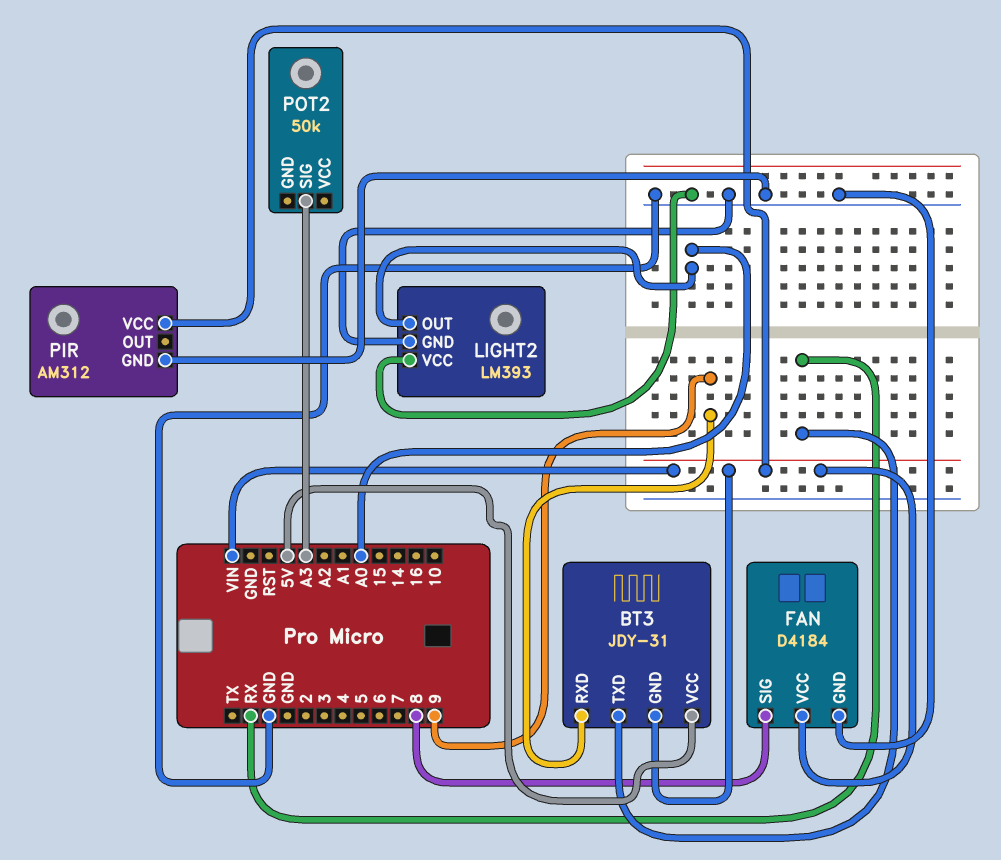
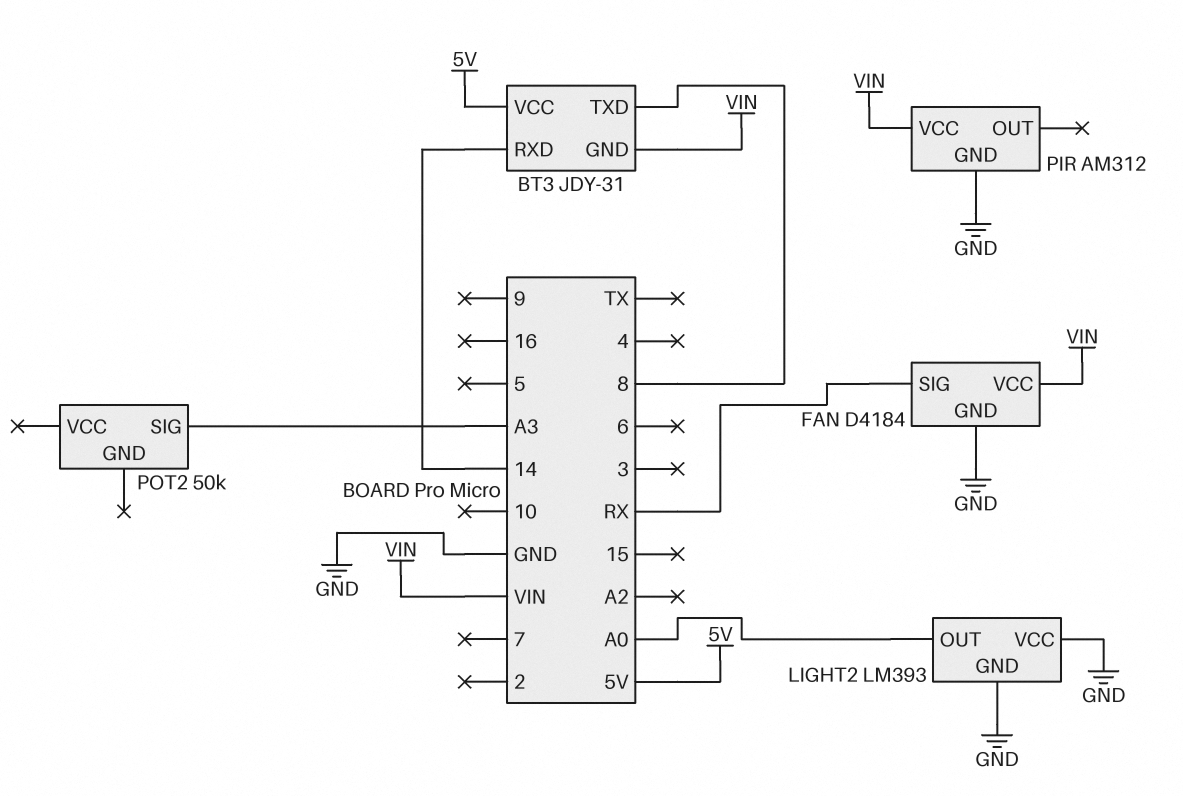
BT3 pin RXD: 9 -> 14
BT3 pin TXD: RX -> 8
FAN pin SIG: 8 -> RX

